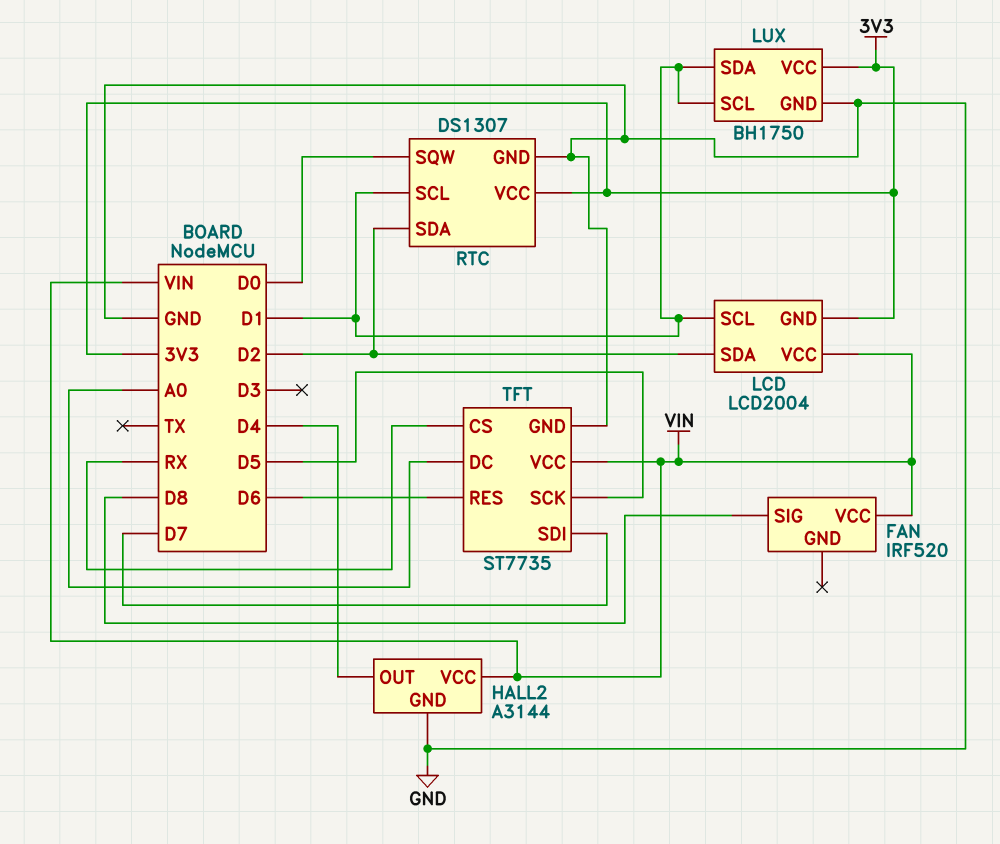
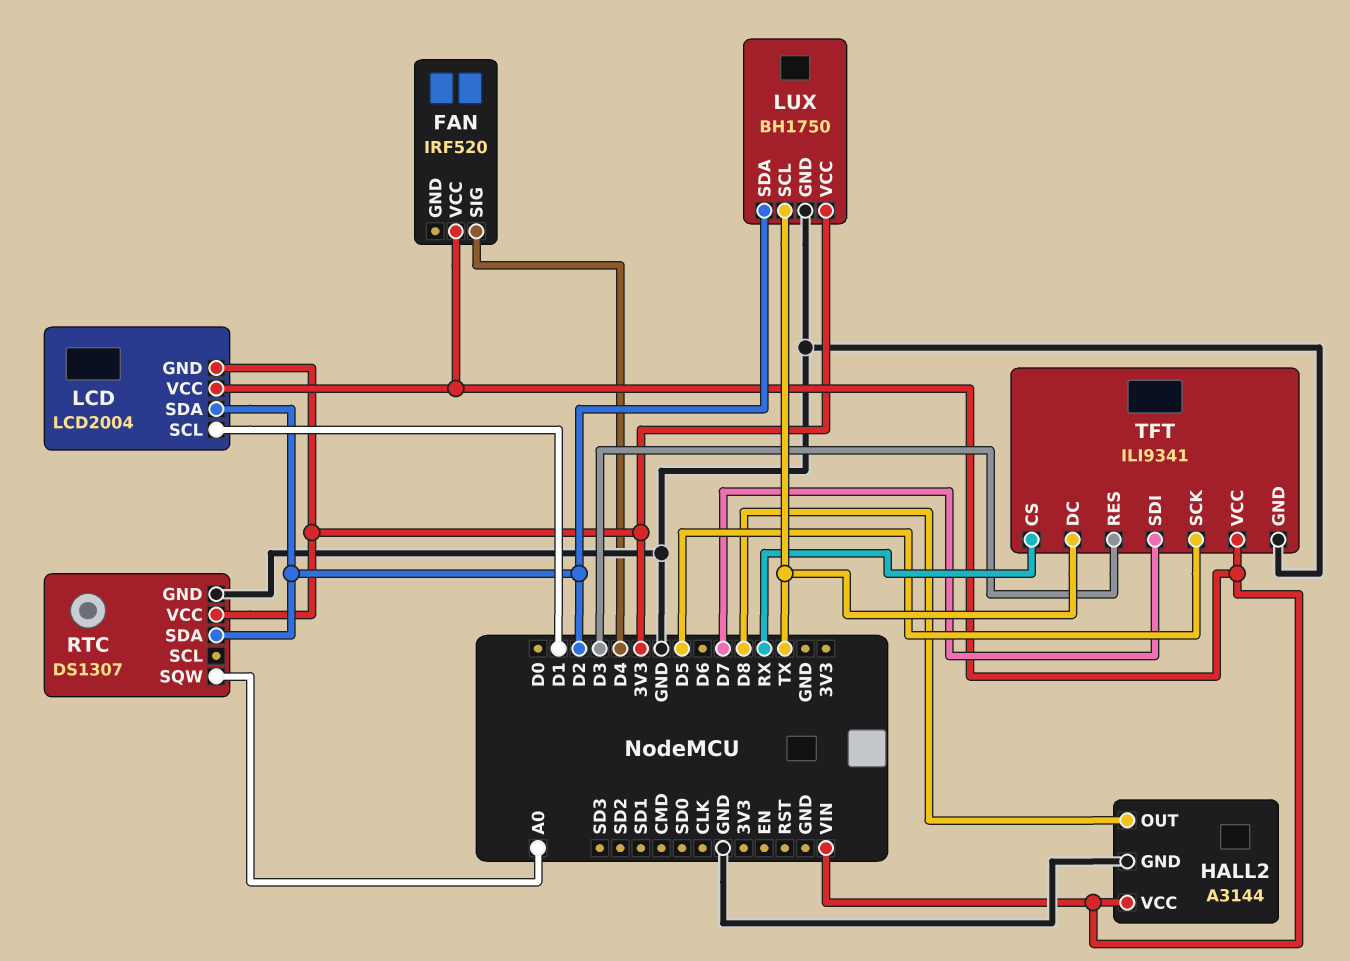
FAN pin SIG: D8 -> D4
HALL2 pin OUT: D4 -> D8
LUX pin SCL: D1 -> TX
LUX pin SDA: D1 -> D2
RTC pin SCL: D1 -> none
RTC pin SQW: D0 -> A0
TFT: ST7735 -> ILI9341
TFT pin DC: A0 -> TX
TFT pin RES: D6 -> D3

